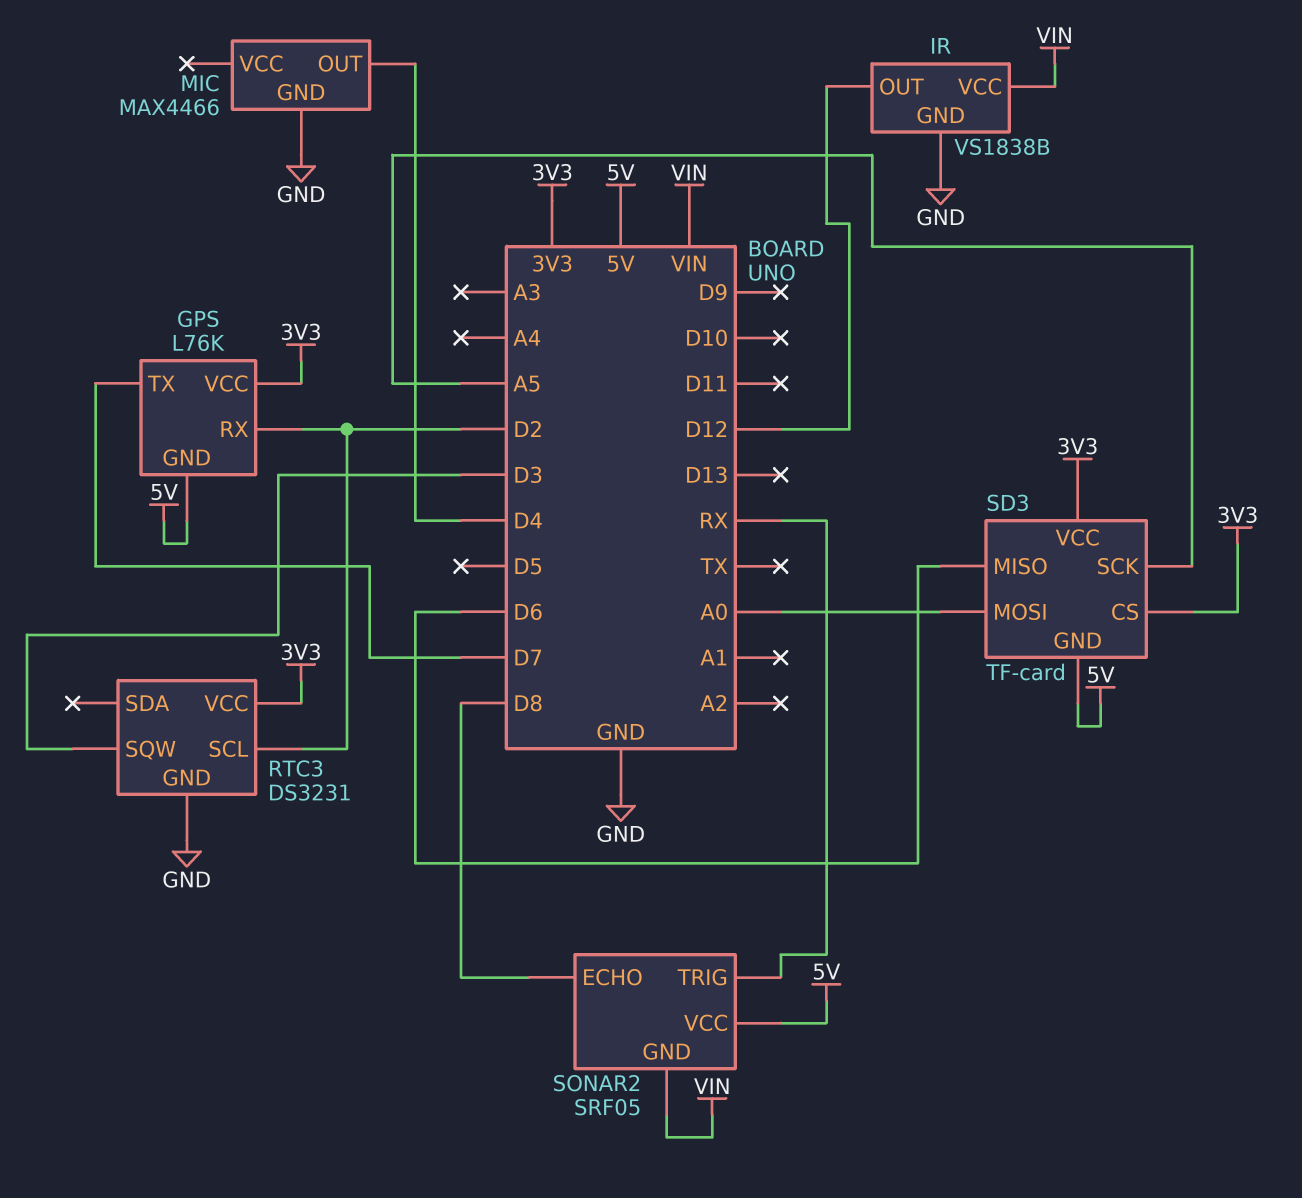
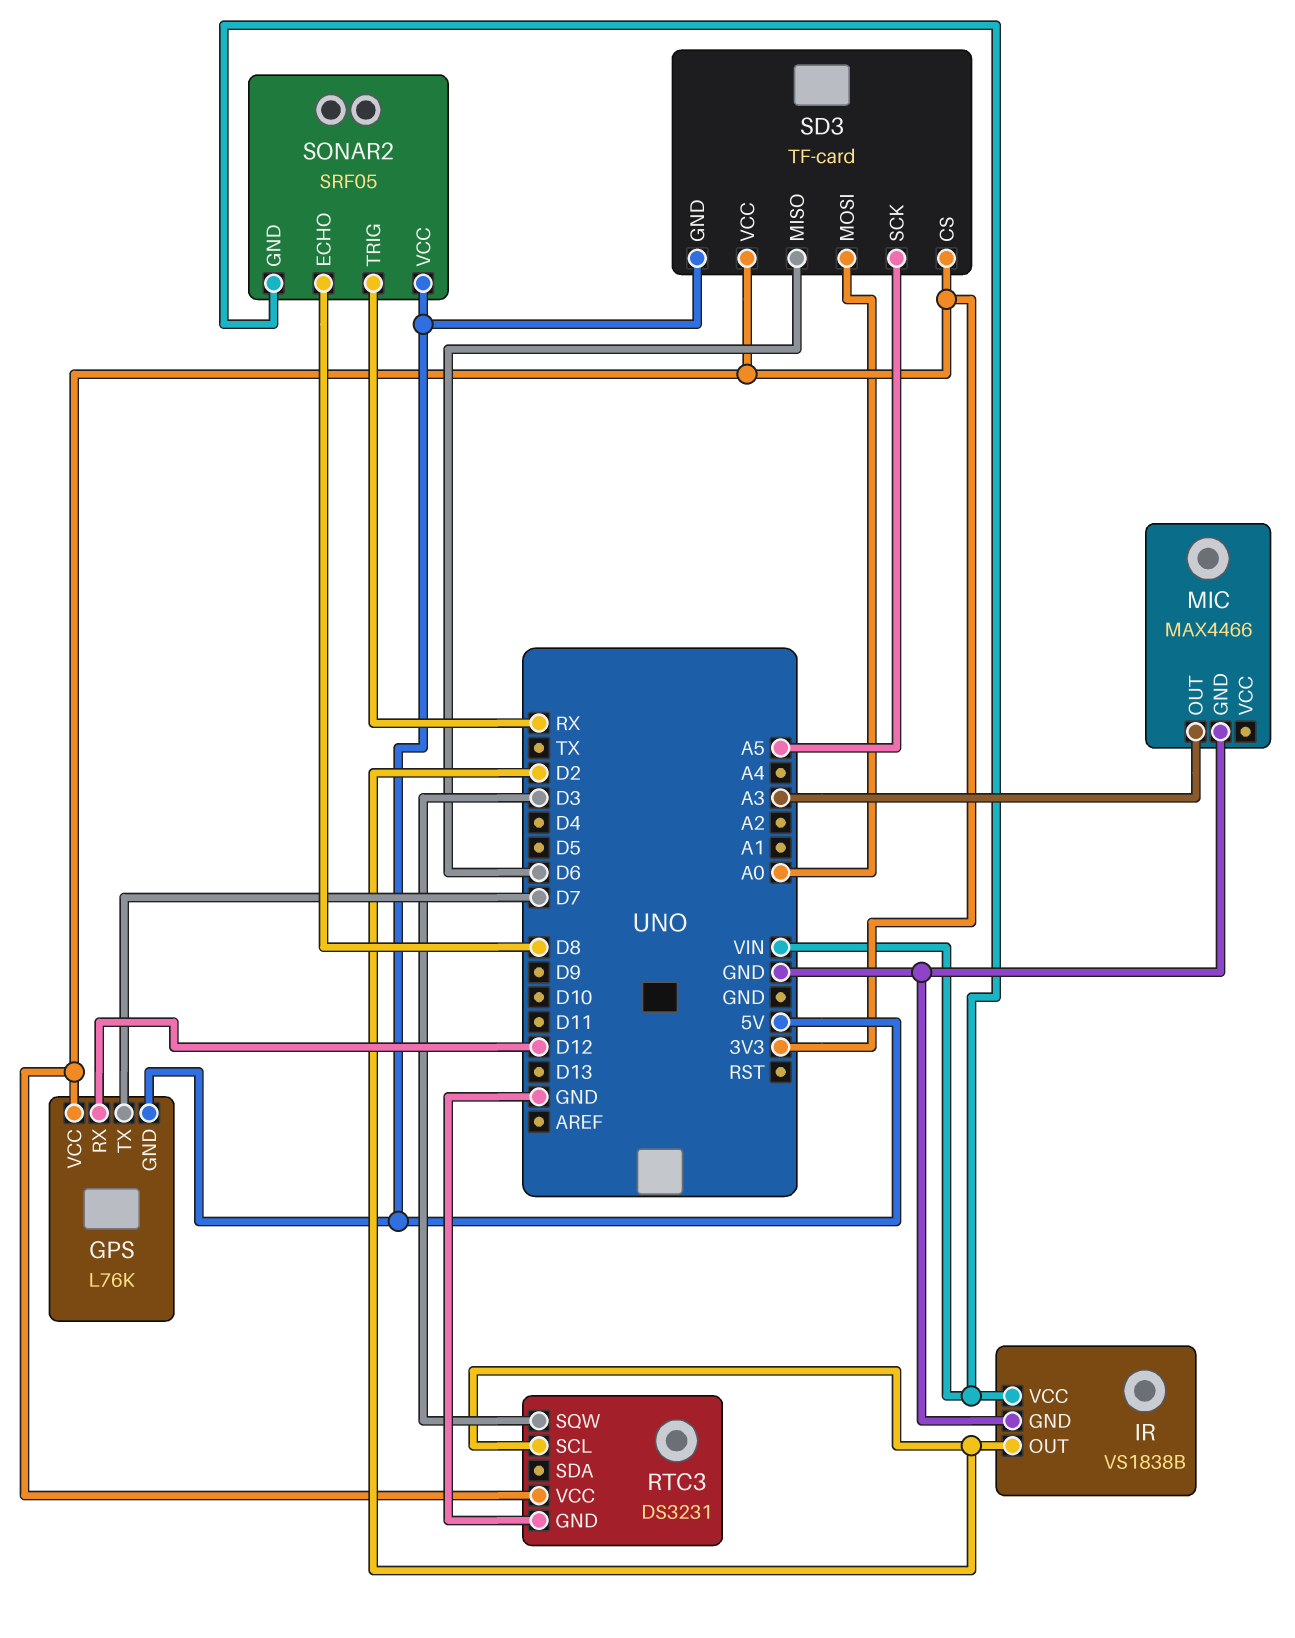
GPS pin RX: D2 -> D12
IR pin OUT: D12 -> D2
MIC pin OUT: D4 -> A3

